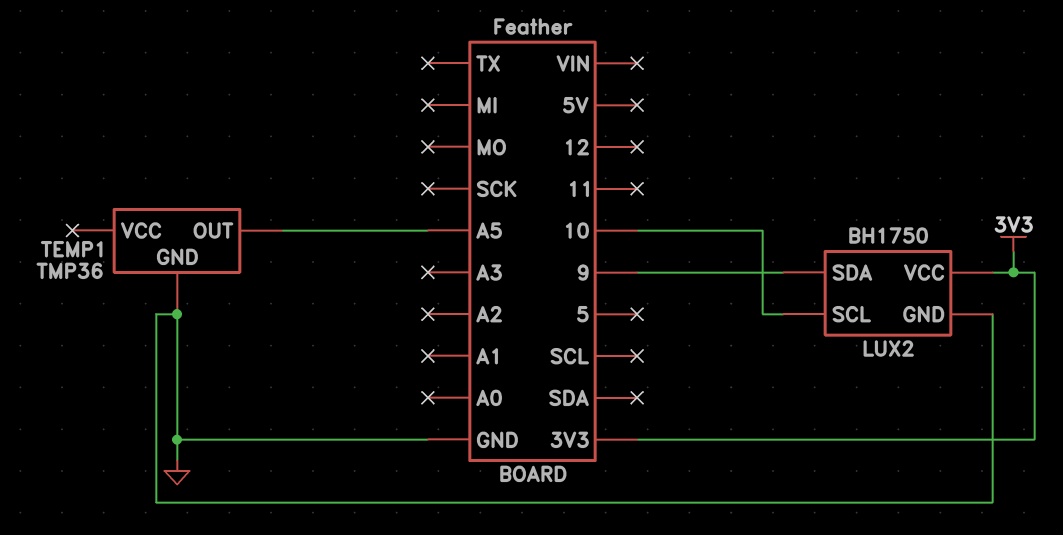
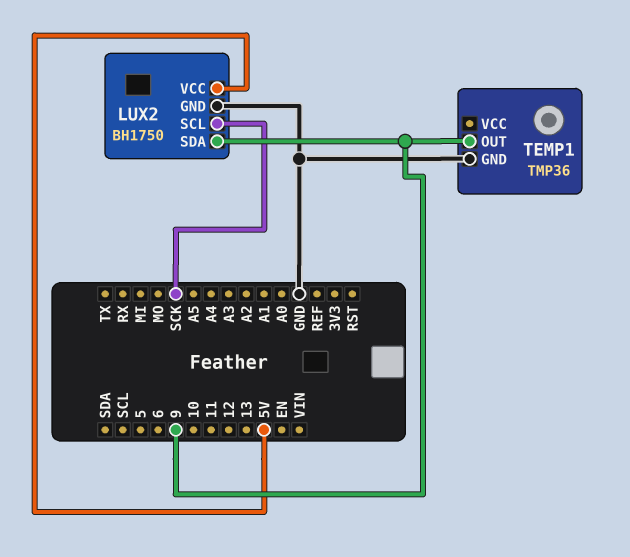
LUX2 pin SCL: 10 -> SCK
LUX2 pin VCC: 3V3 -> 5V
TEMP1 pin OUT: A5 -> 9

